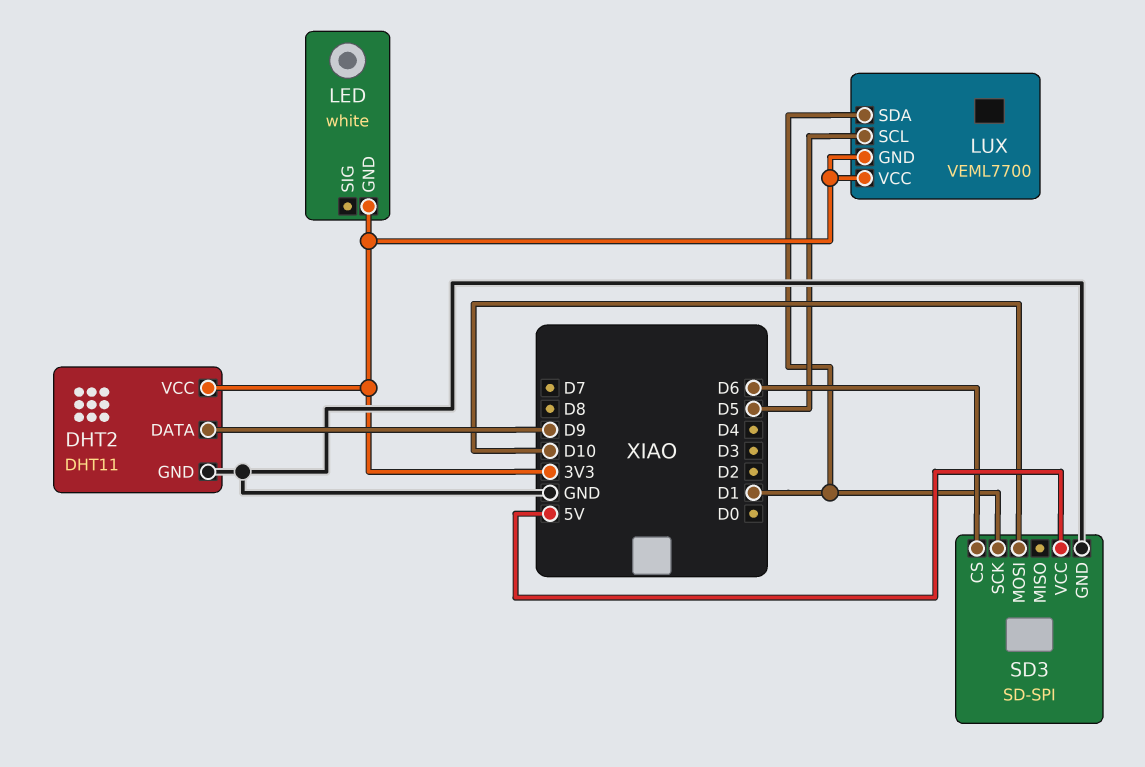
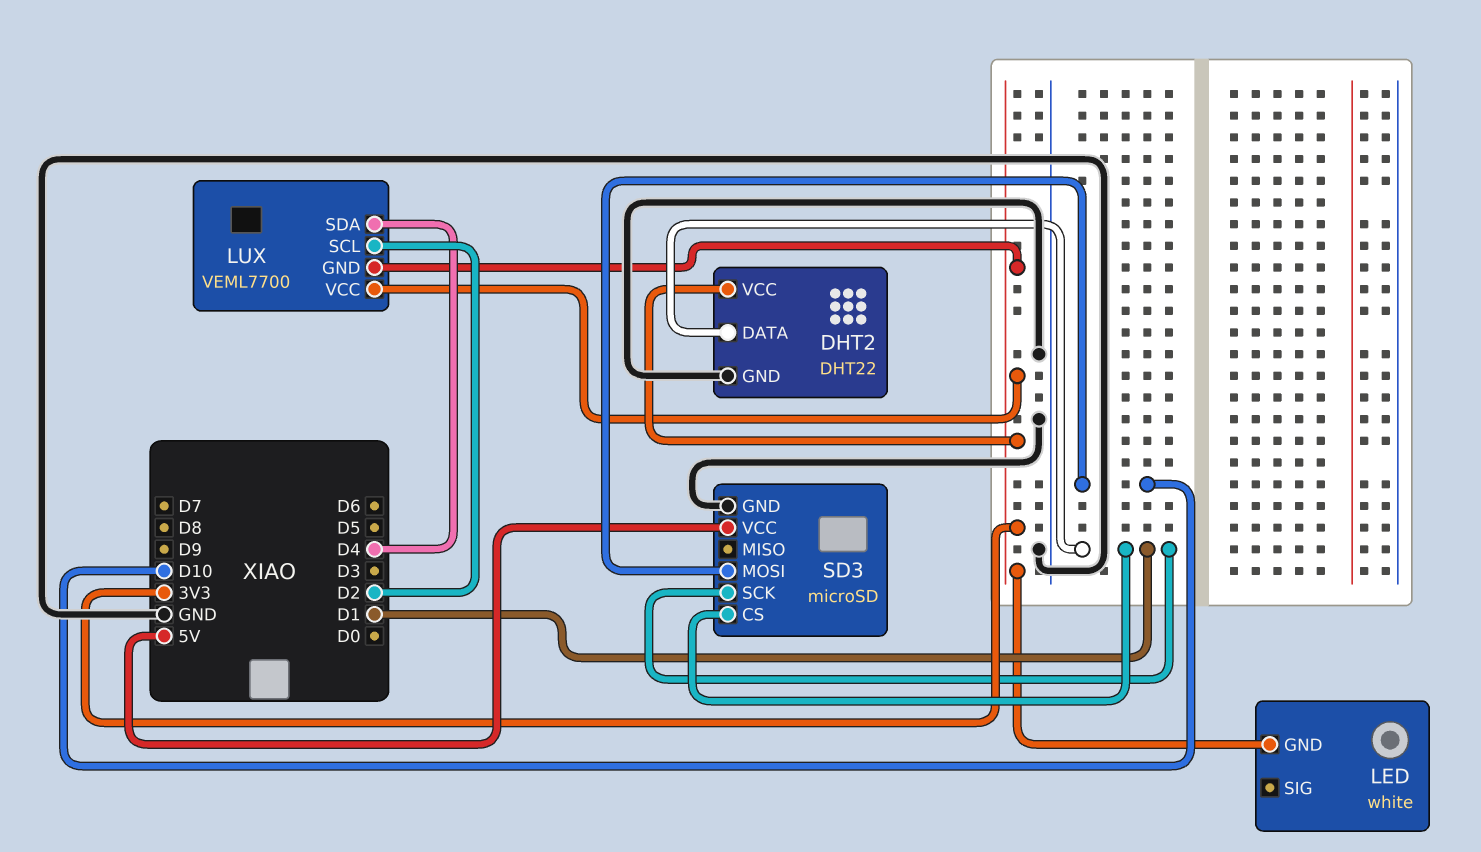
DHT2: DHT11 -> DHT22
DHT2 pin DATA: D9 -> D1
LUX pin SCL: D5 -> D2
LUX pin SDA: D1 -> D4
SD3: SD-SPI -> microSD
SD3 pin CS: D6 -> D1

